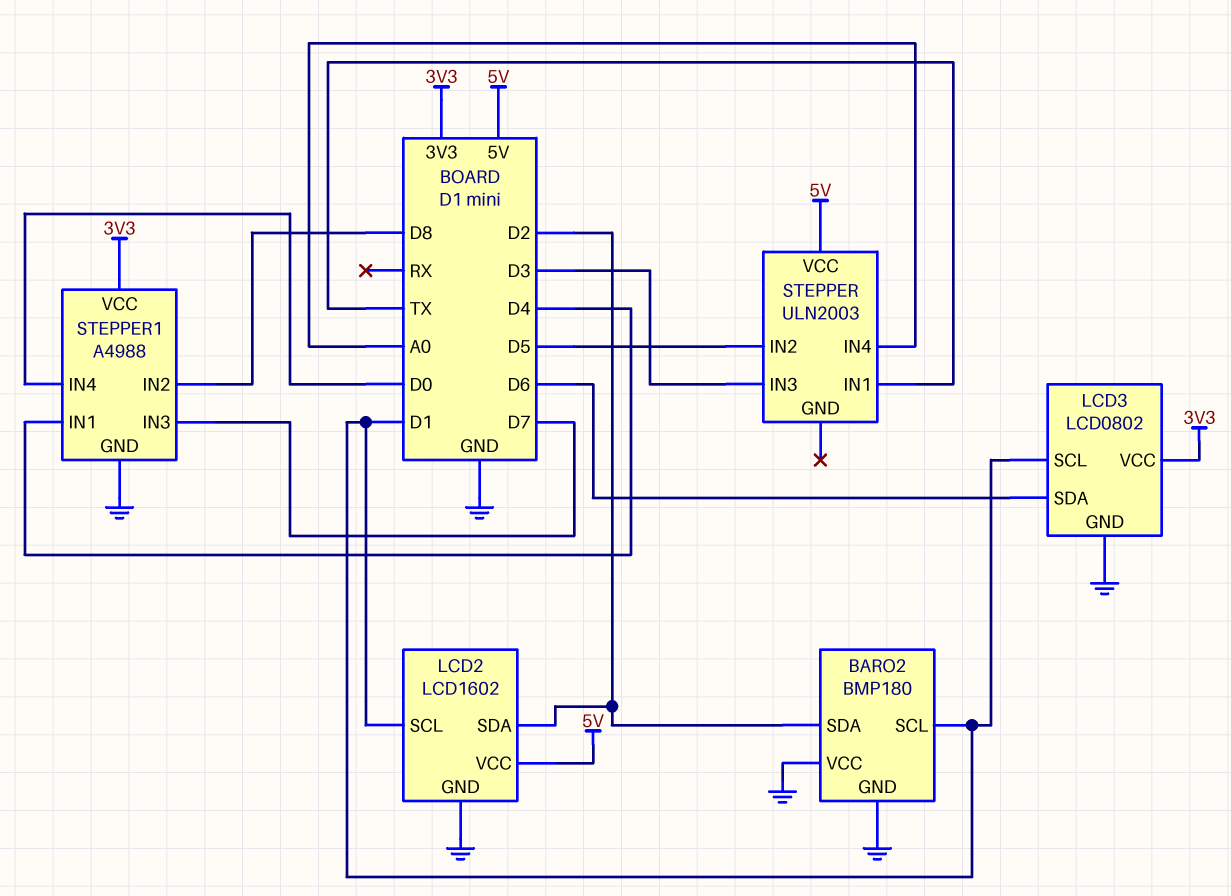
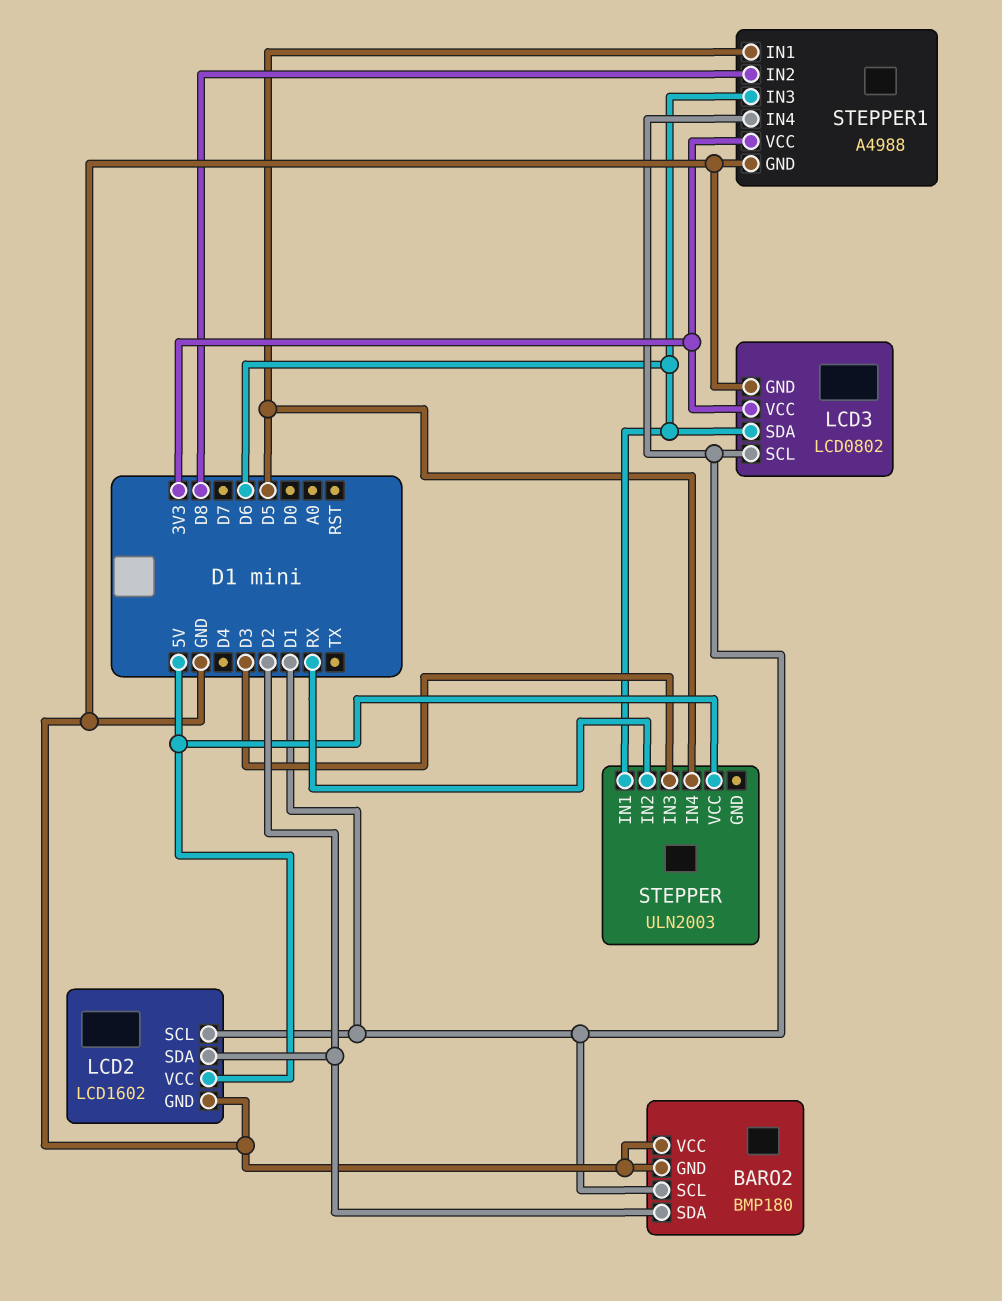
STEPPER pin IN1: TX -> D6
STEPPER pin IN2: D5 -> RX
STEPPER pin IN4: A0 -> D5
STEPPER1 pin IN1: D4 -> D5
STEPPER1 pin IN3: D7 -> D6
STEPPER1 pin IN4: D0 -> D1

